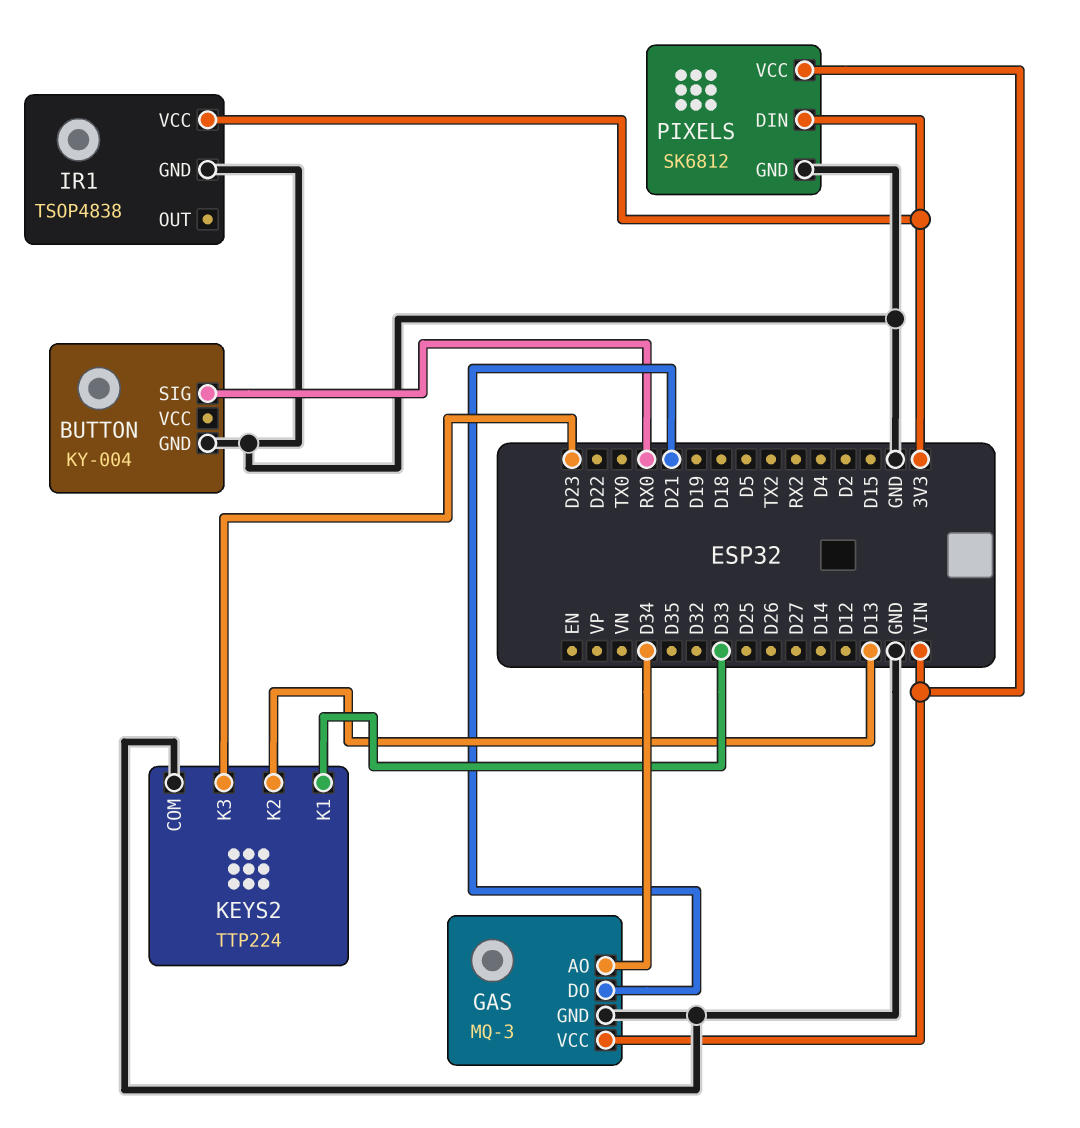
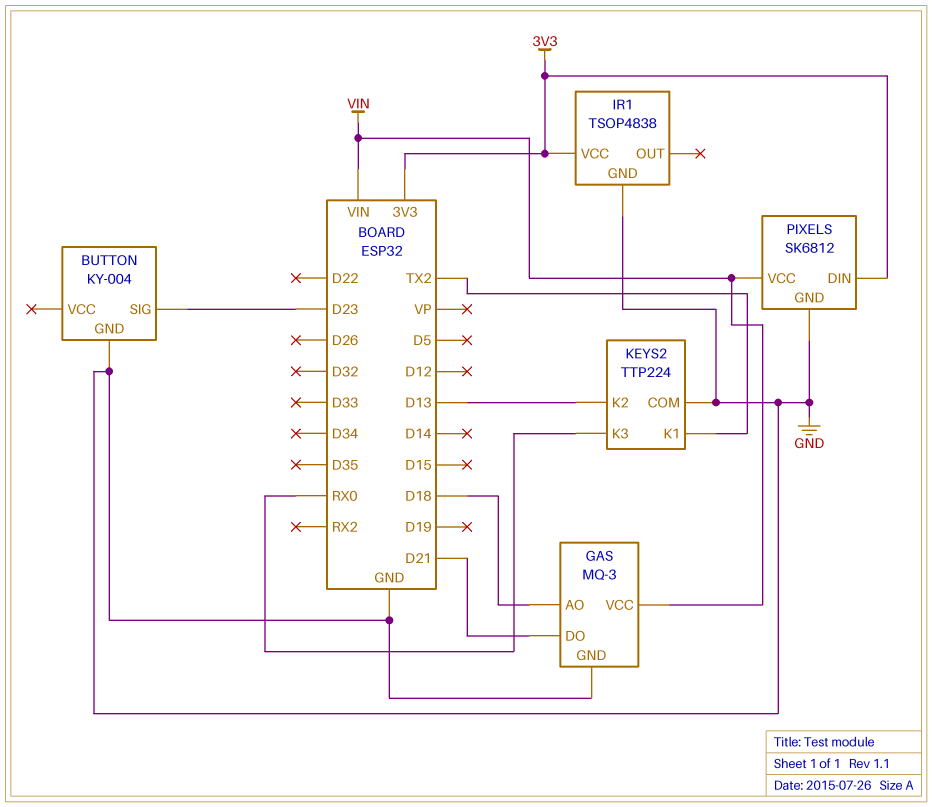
BUTTON pin SIG: RX0 -> D23
GAS pin AO: D34 -> D18
KEYS2 pin K1: D33 -> TX2
KEYS2 pin K3: D23 -> RX0

